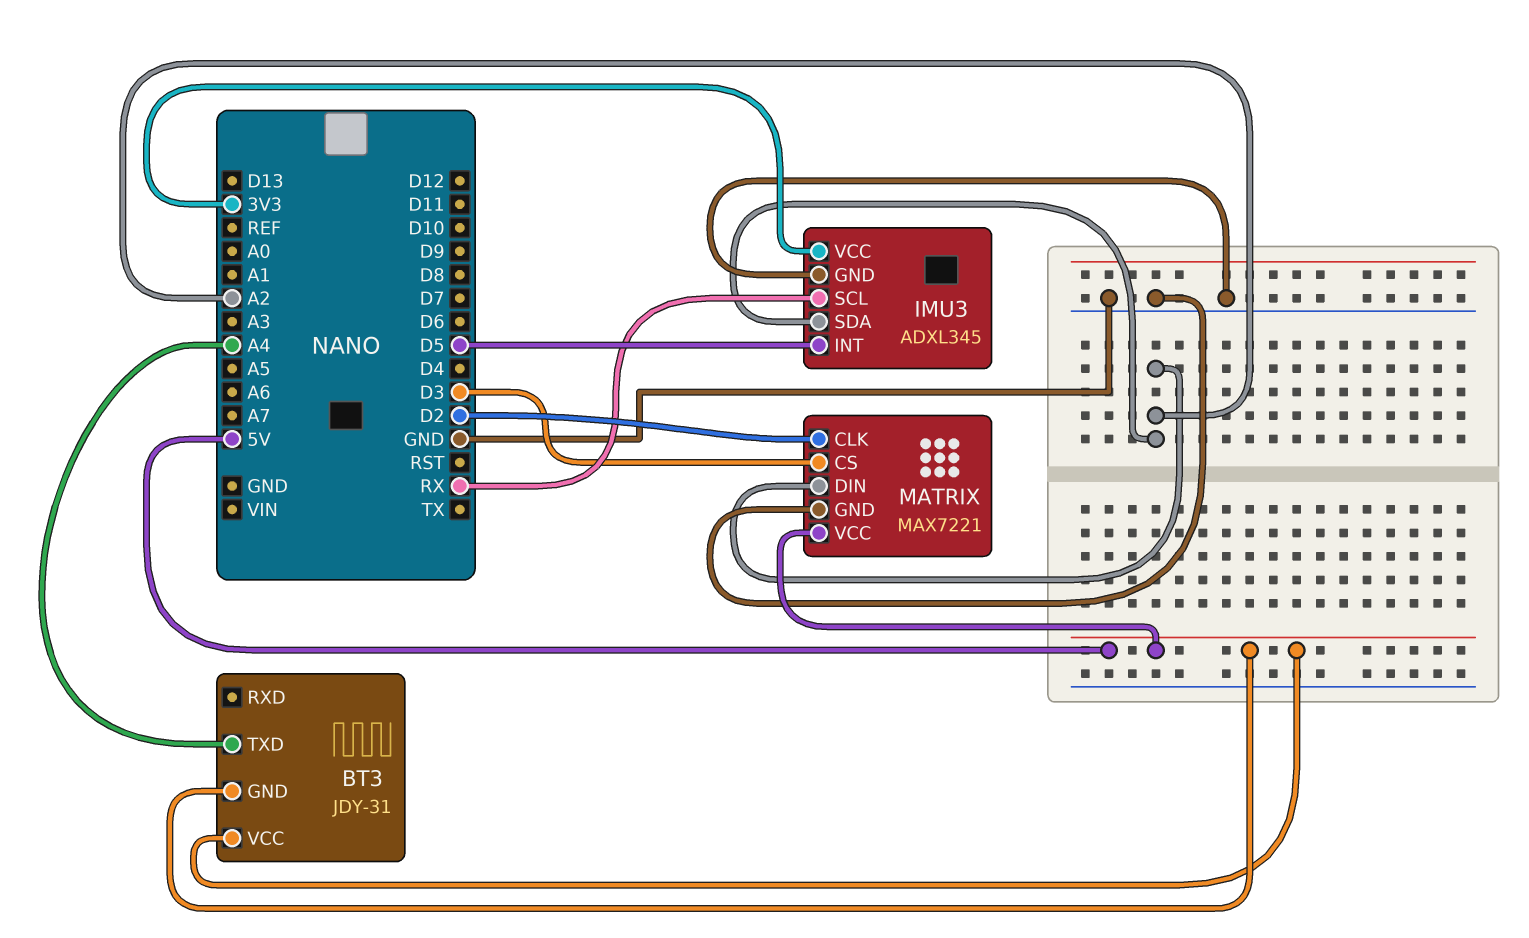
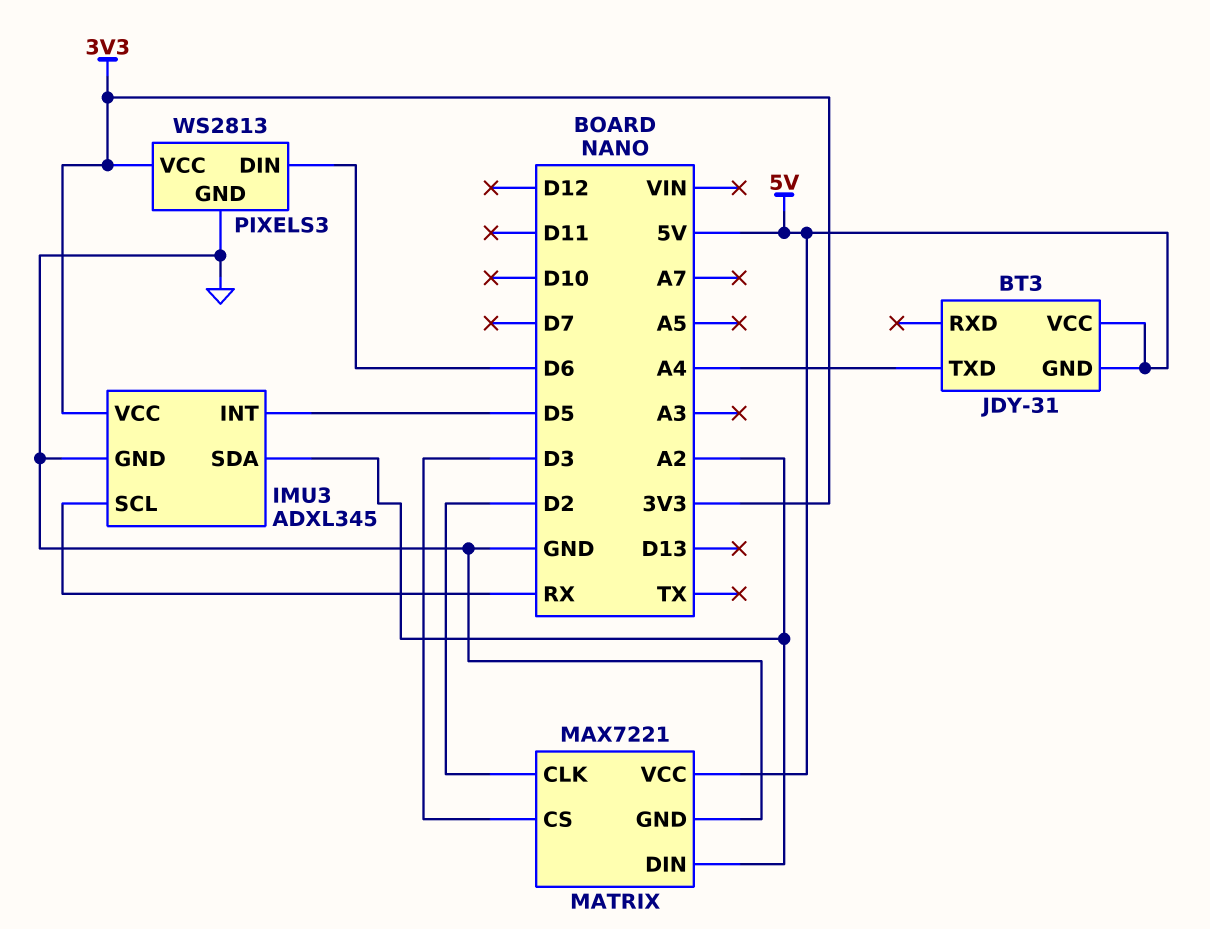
PIXELS3: none -> WS2813
PIXELS3 pin DIN: none -> D6
PIXELS3 pin GND: none -> GND
PIXELS3 pin VCC: none -> 3V3

